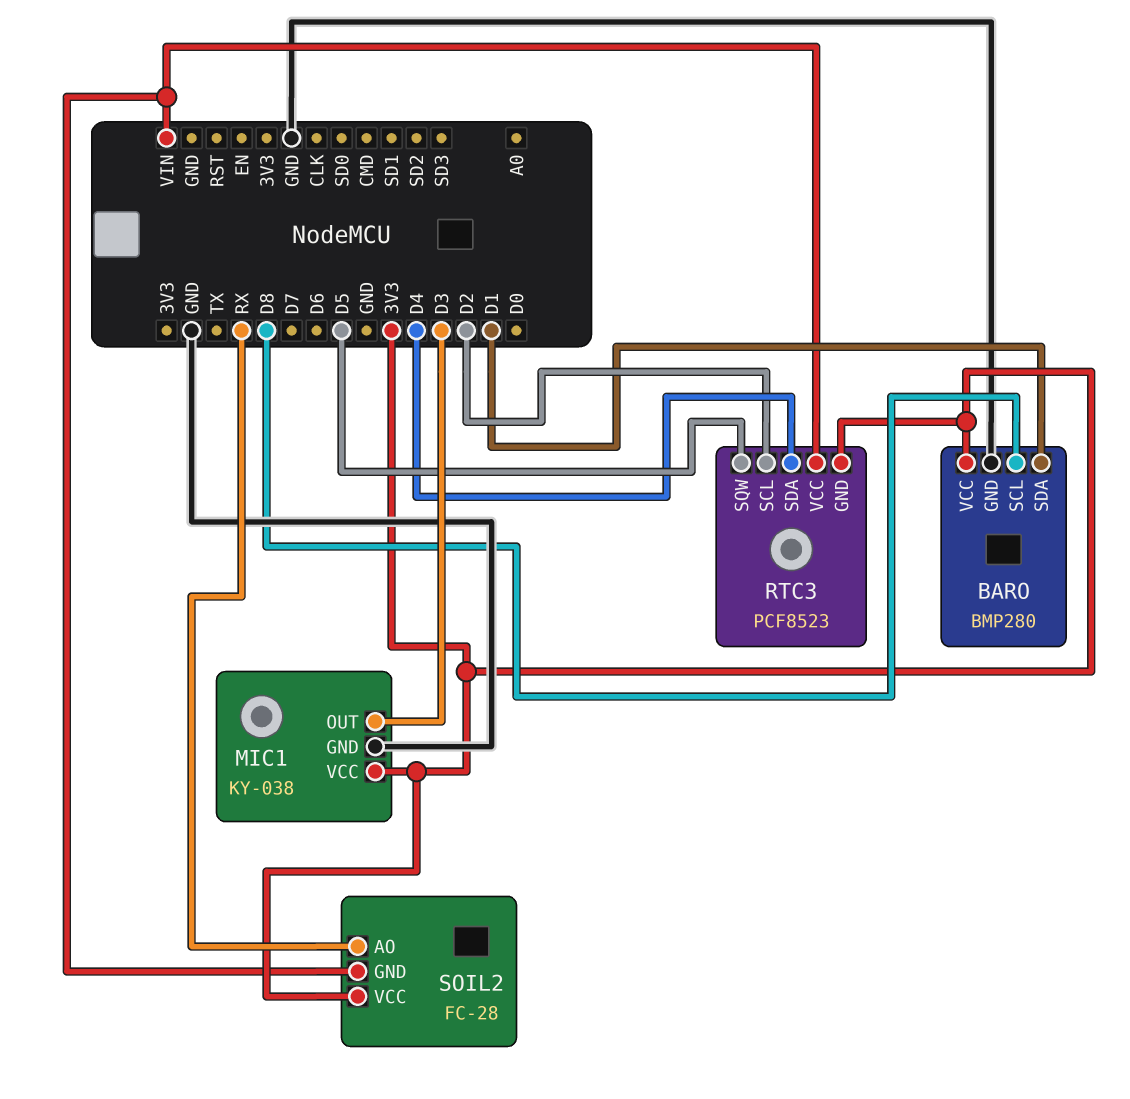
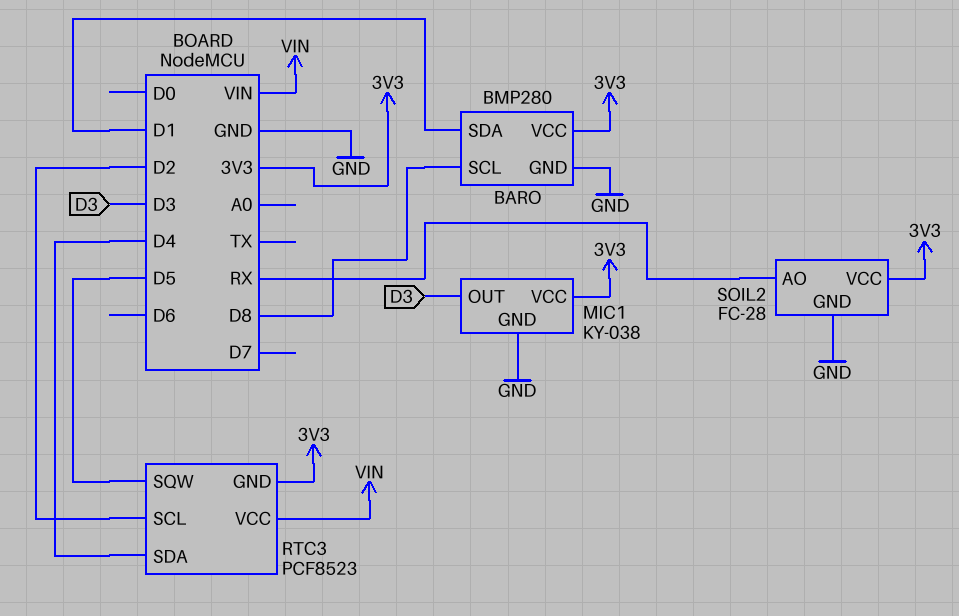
SOIL2 pin GND: VIN -> GND

